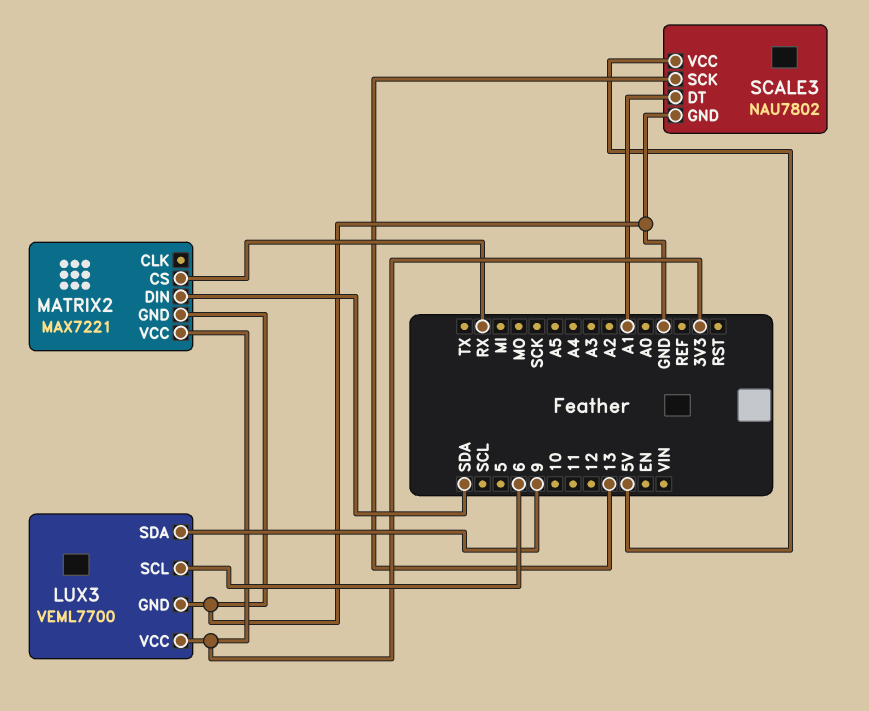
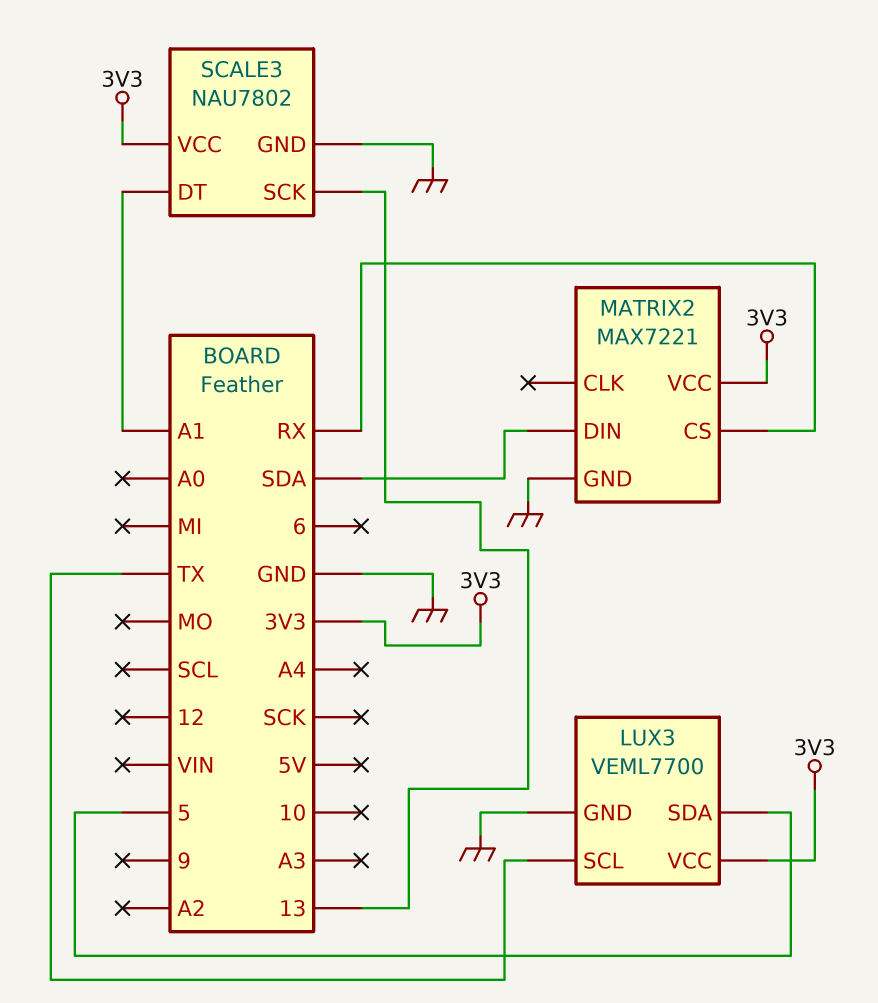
LUX3 pin SCL: 6 -> TX
LUX3 pin SDA: 9 -> 5
SCALE3 pin VCC: 5V -> 3V3

